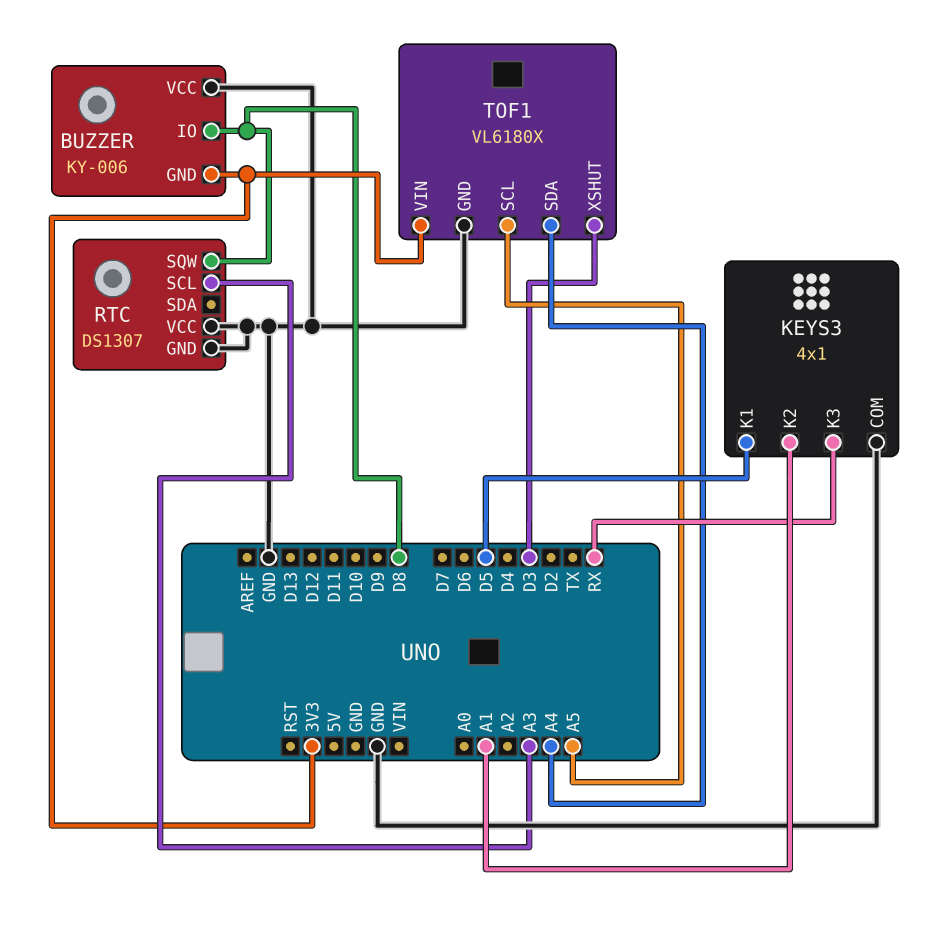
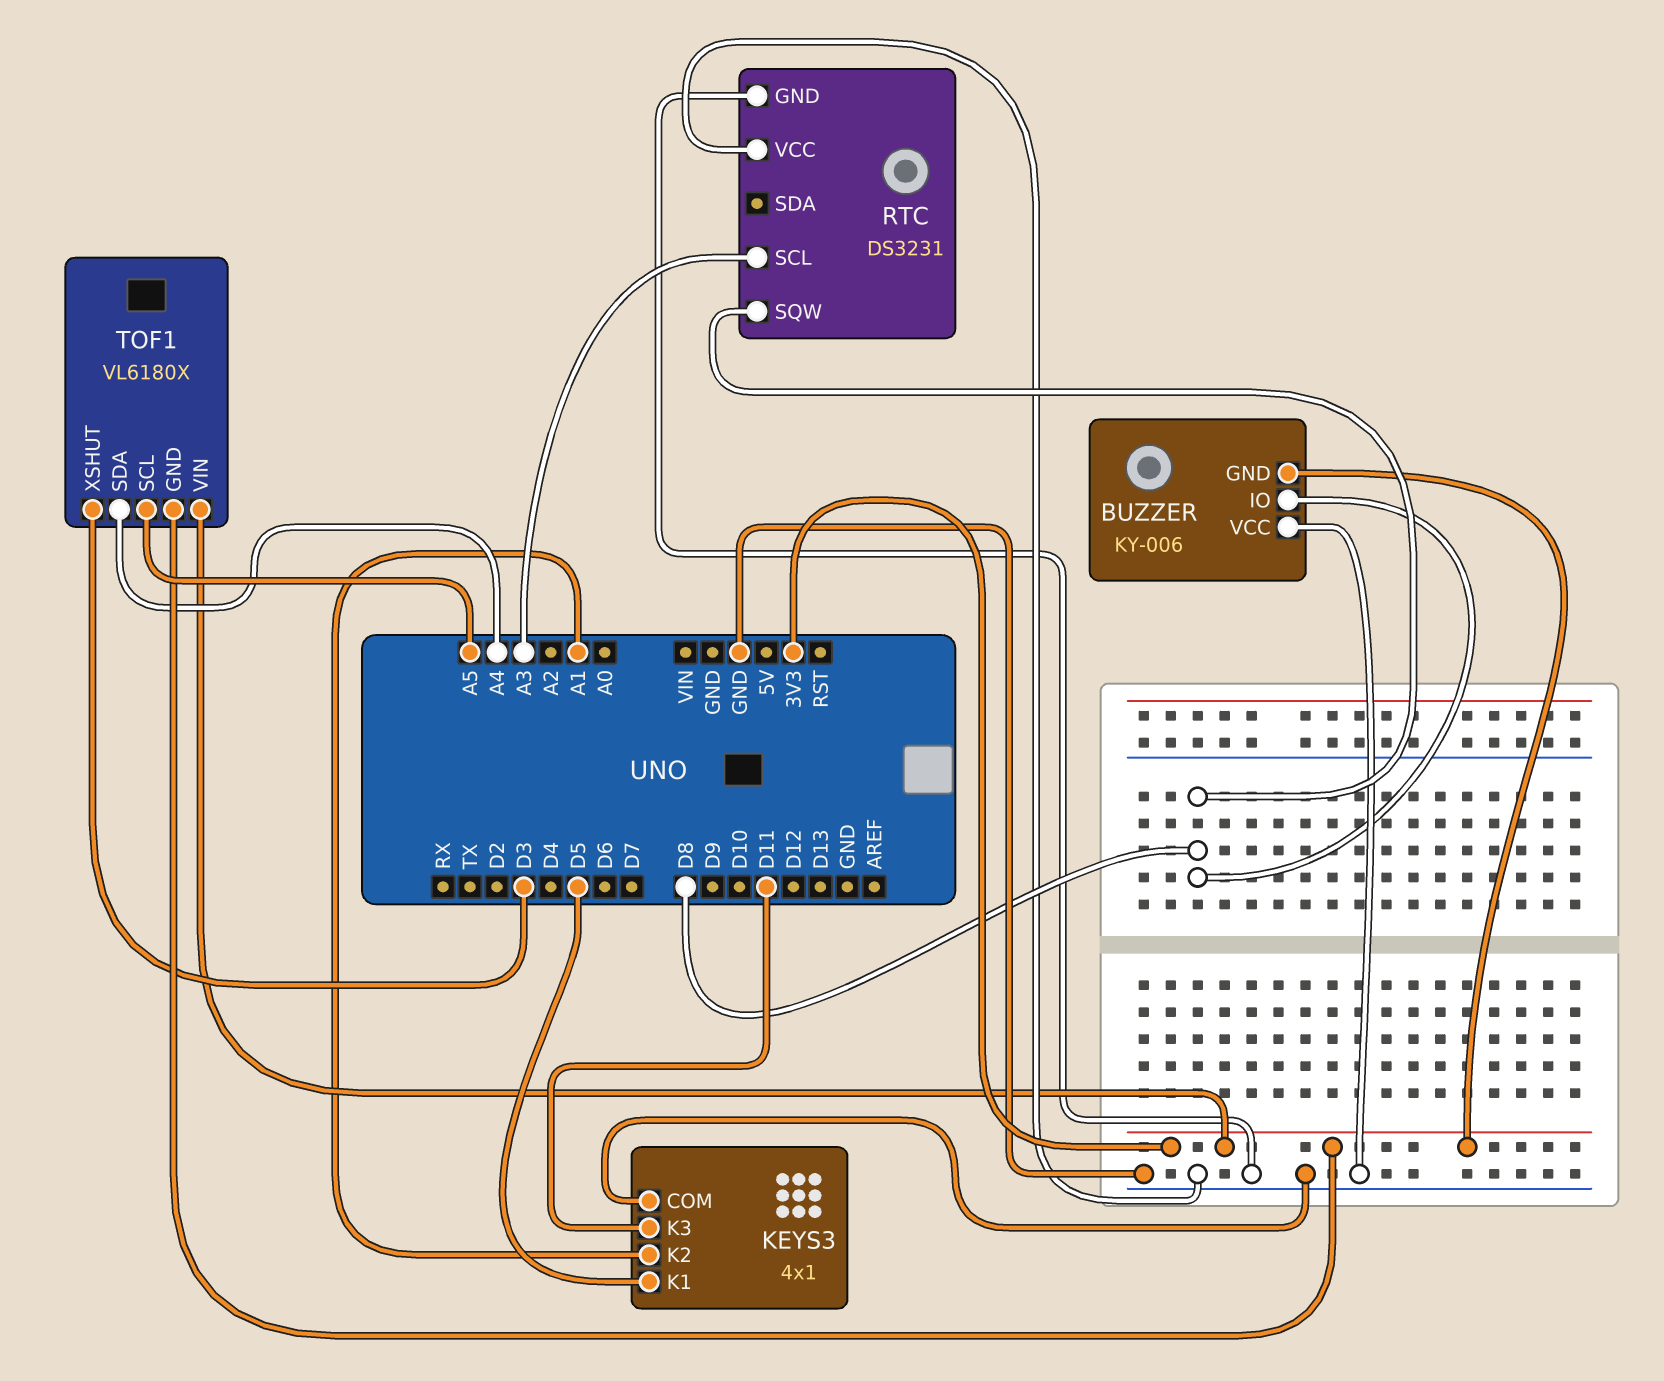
KEYS3 pin K3: RX -> D11
RTC: DS1307 -> DS3231
TOF1 pin GND: GND -> 3V3

